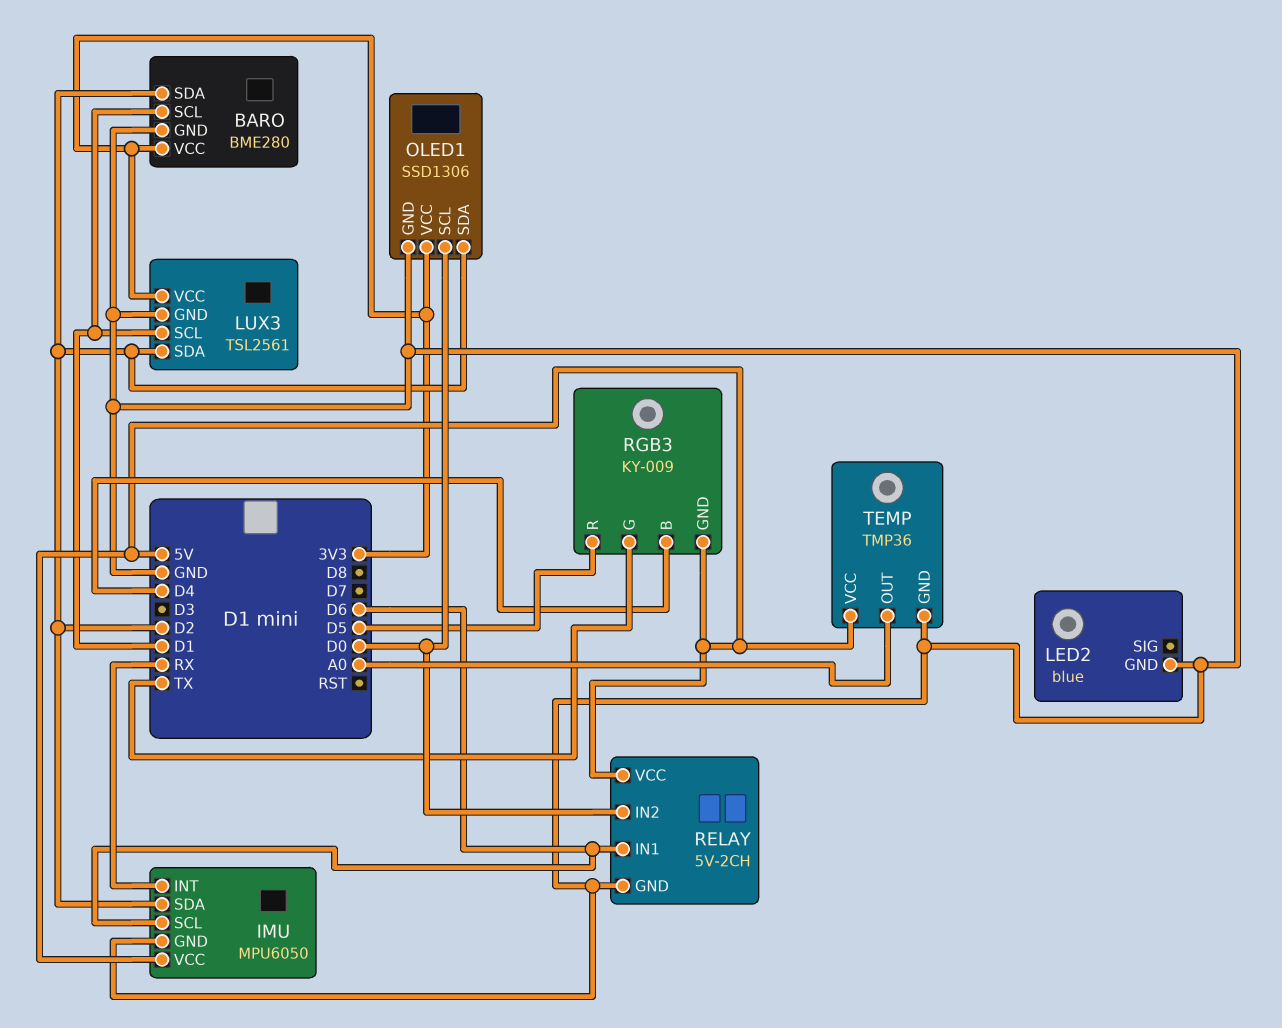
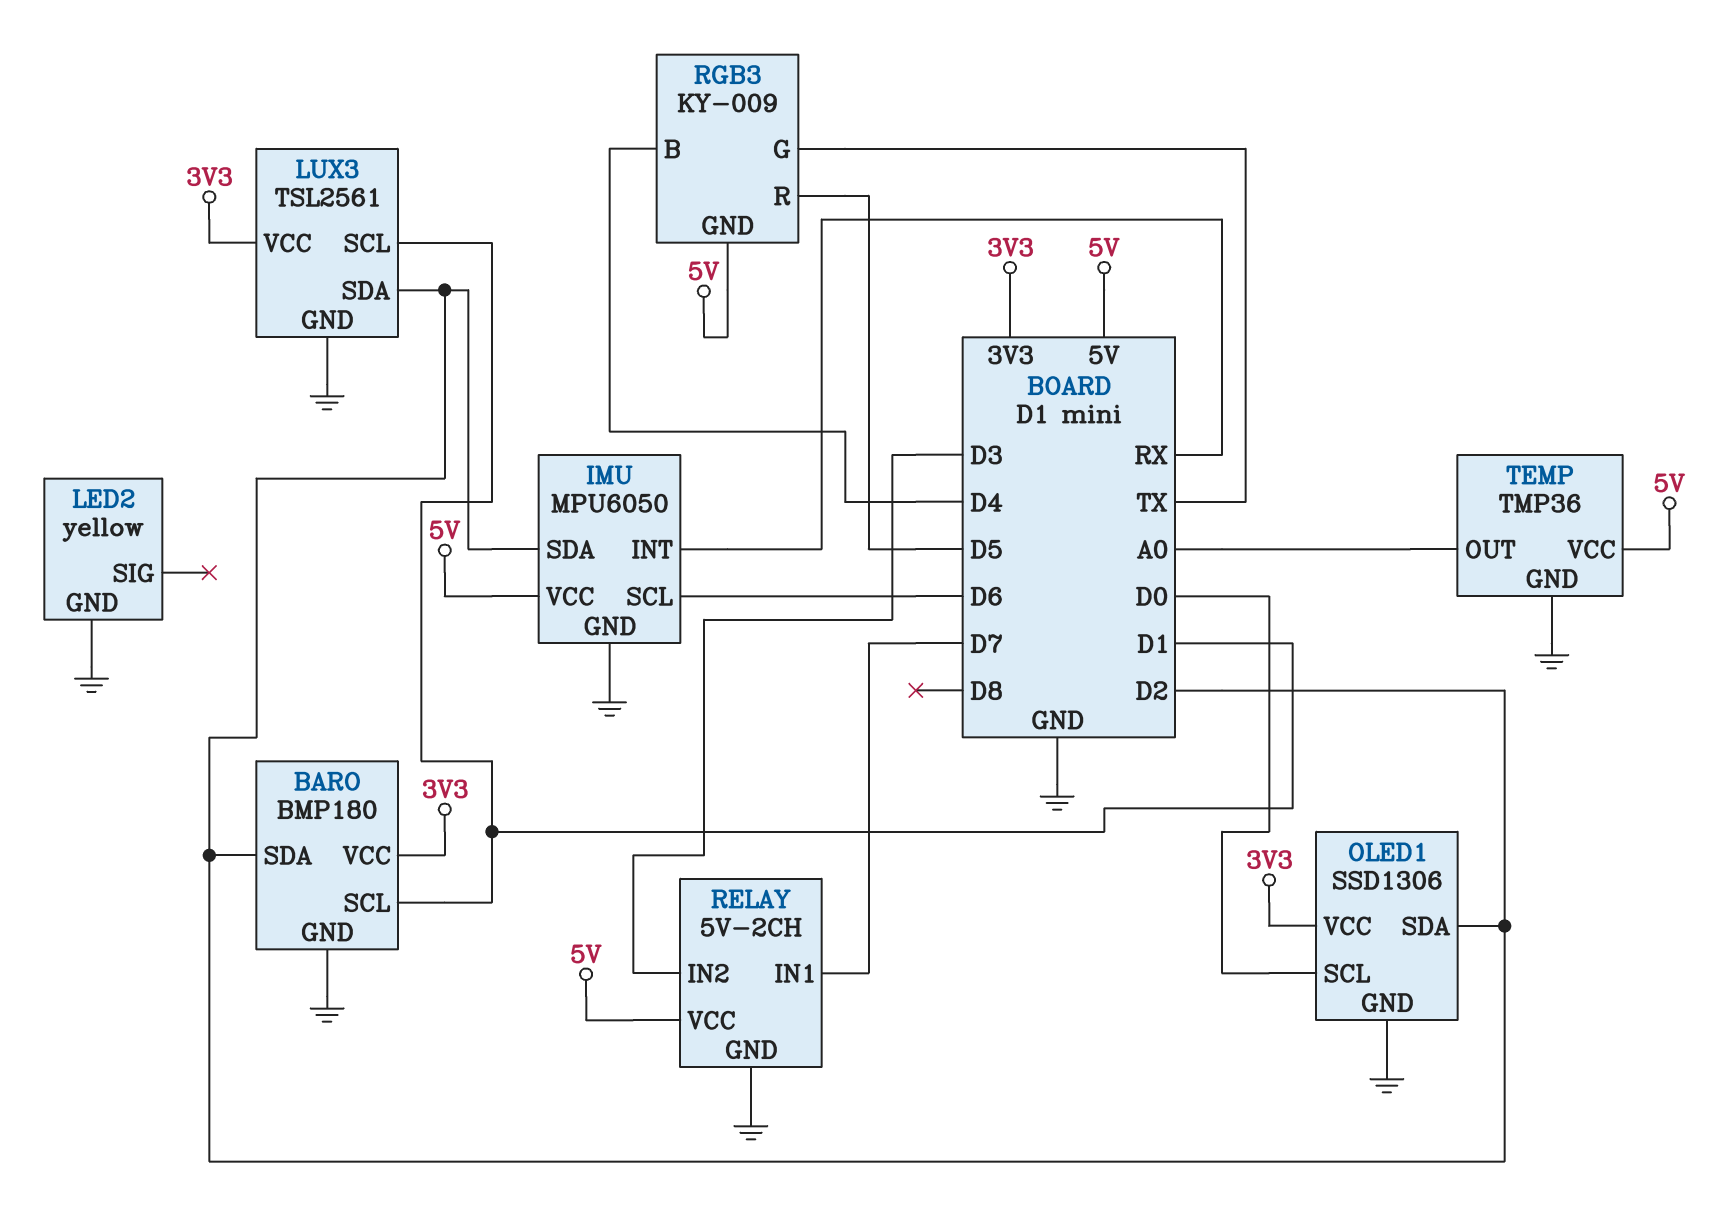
BARO: BME280 -> BMP180
LED2: blue -> yellow
RELAY pin IN1: D6 -> D7
RELAY pin IN2: D0 -> D3

